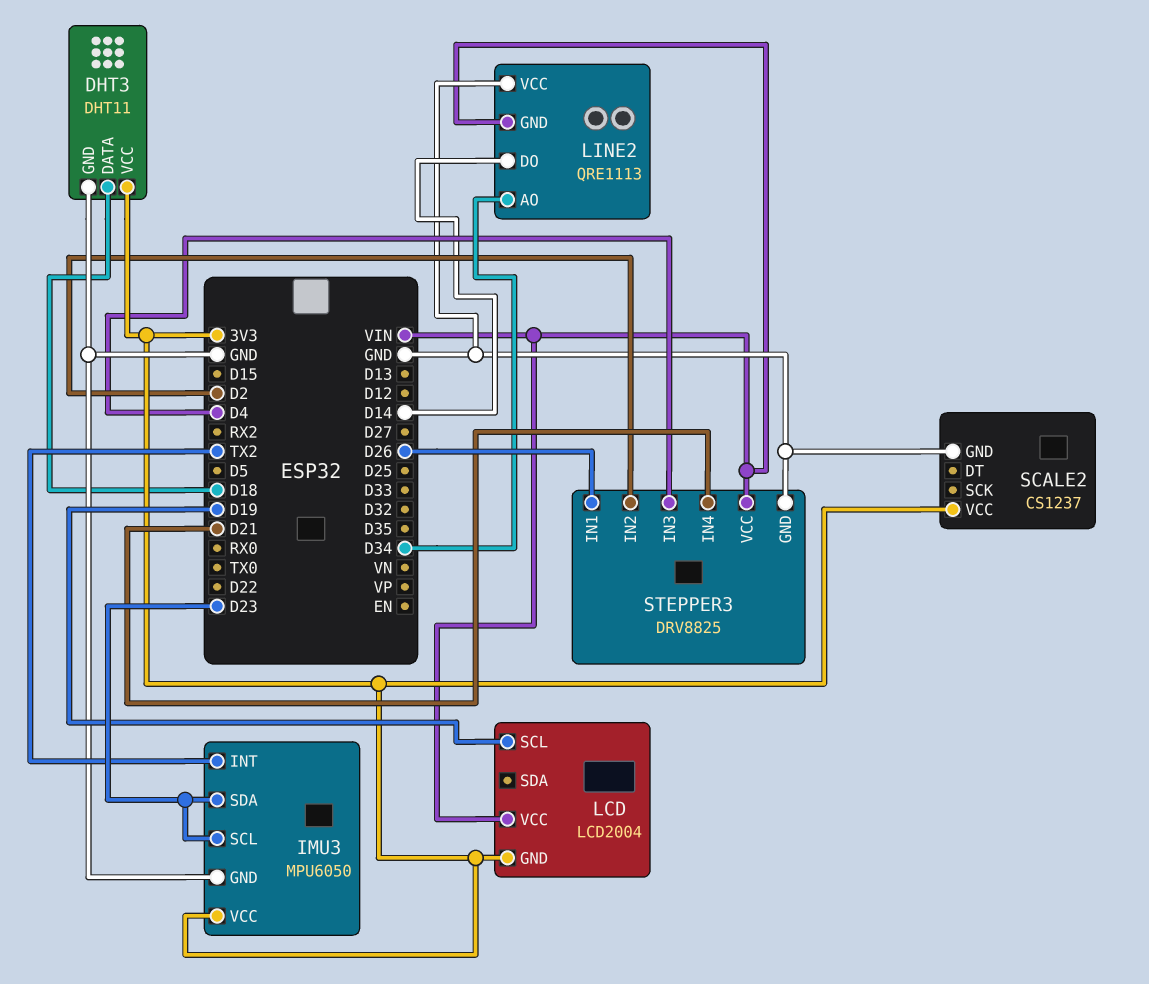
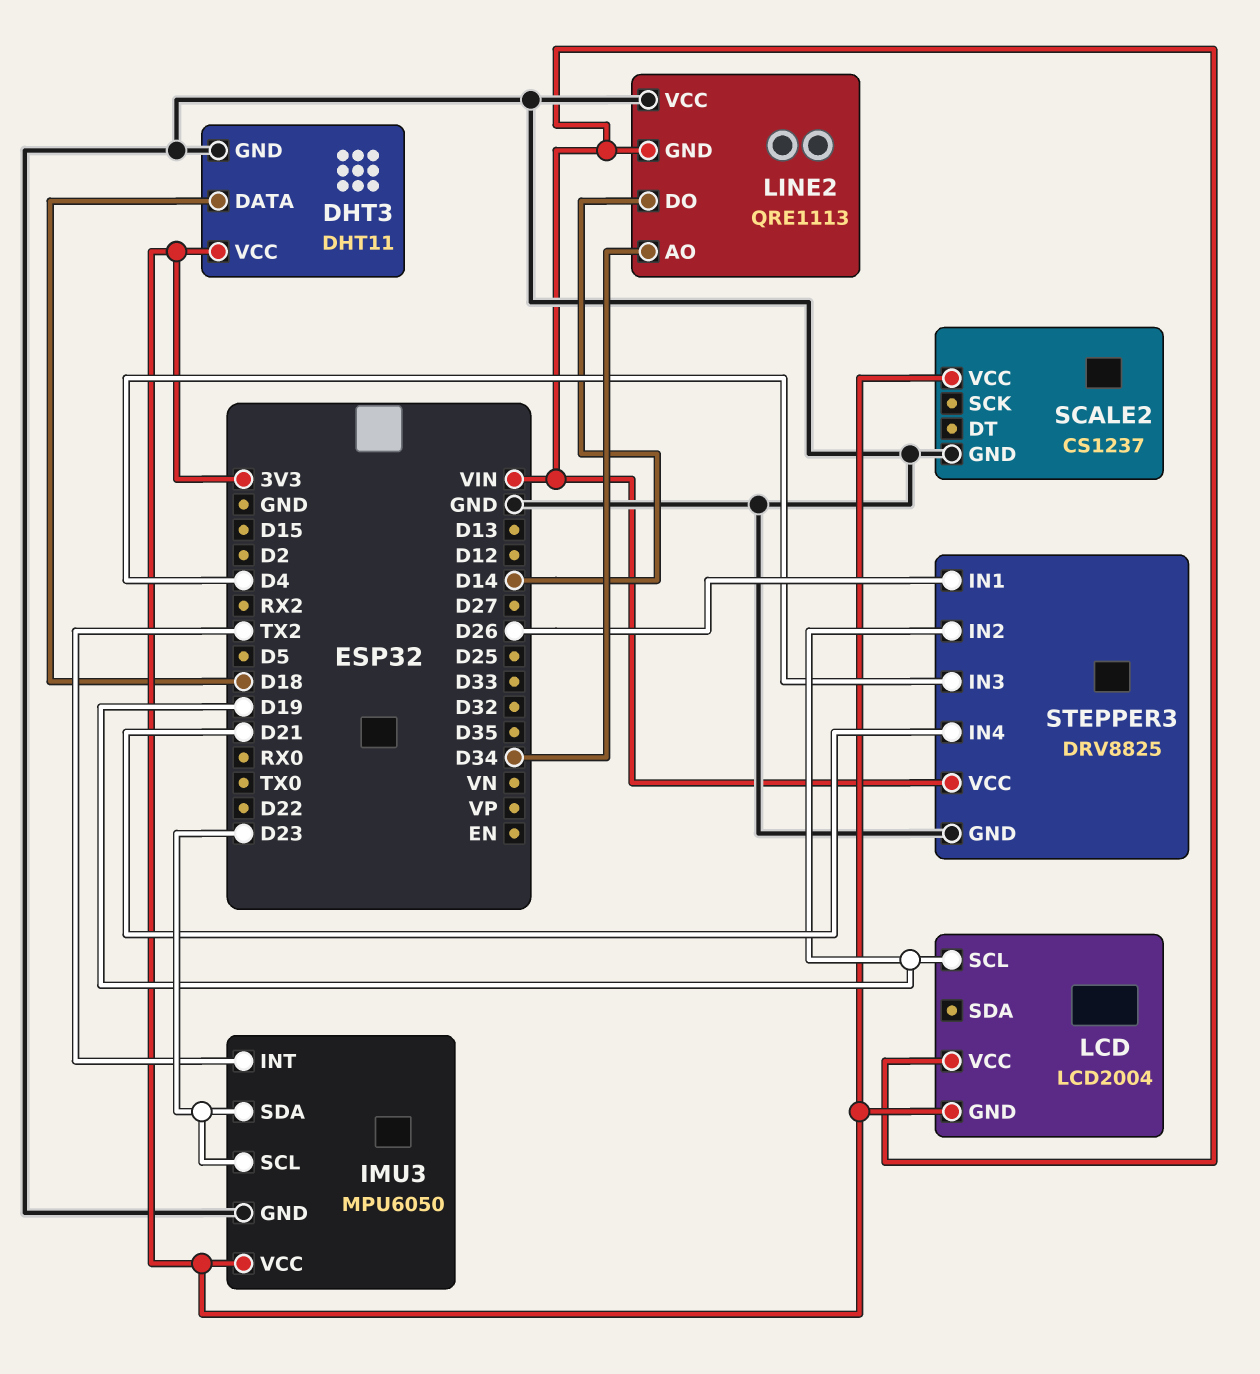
STEPPER3 pin IN2: D2 -> D19

